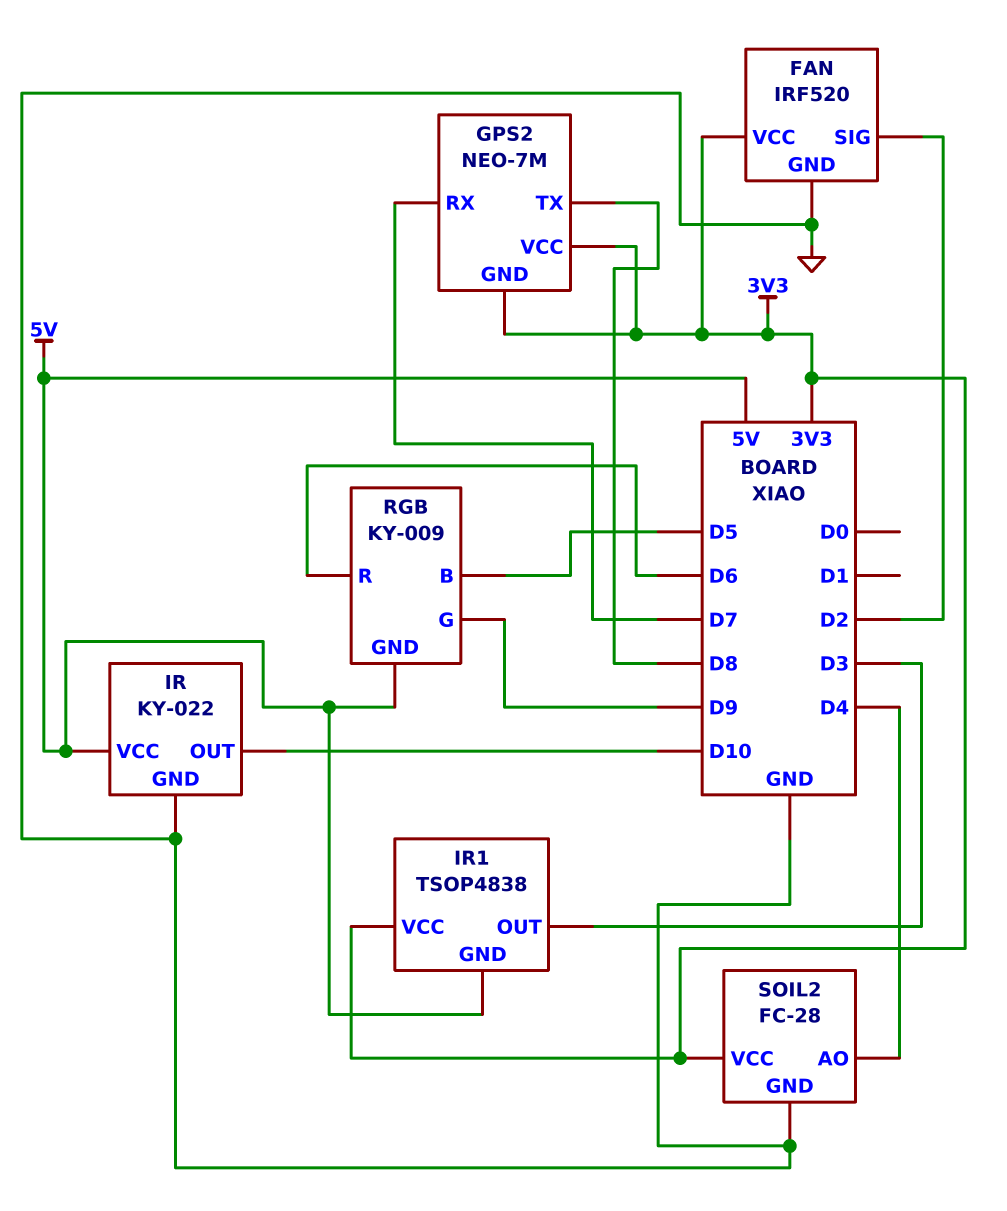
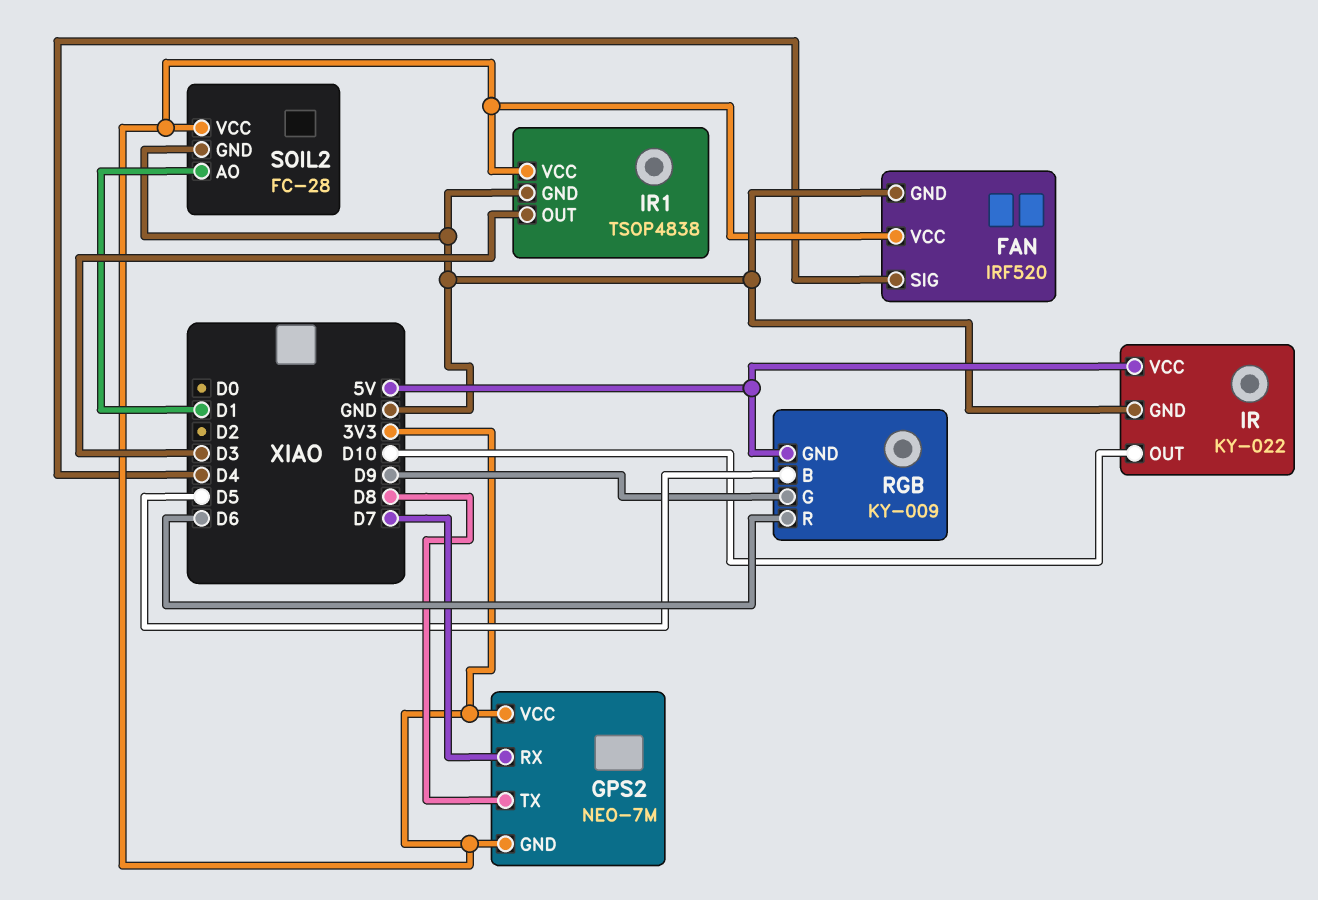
FAN pin SIG: D2 -> D4
IR1 pin GND: 5V -> GND
SOIL2 pin AO: D4 -> D1

